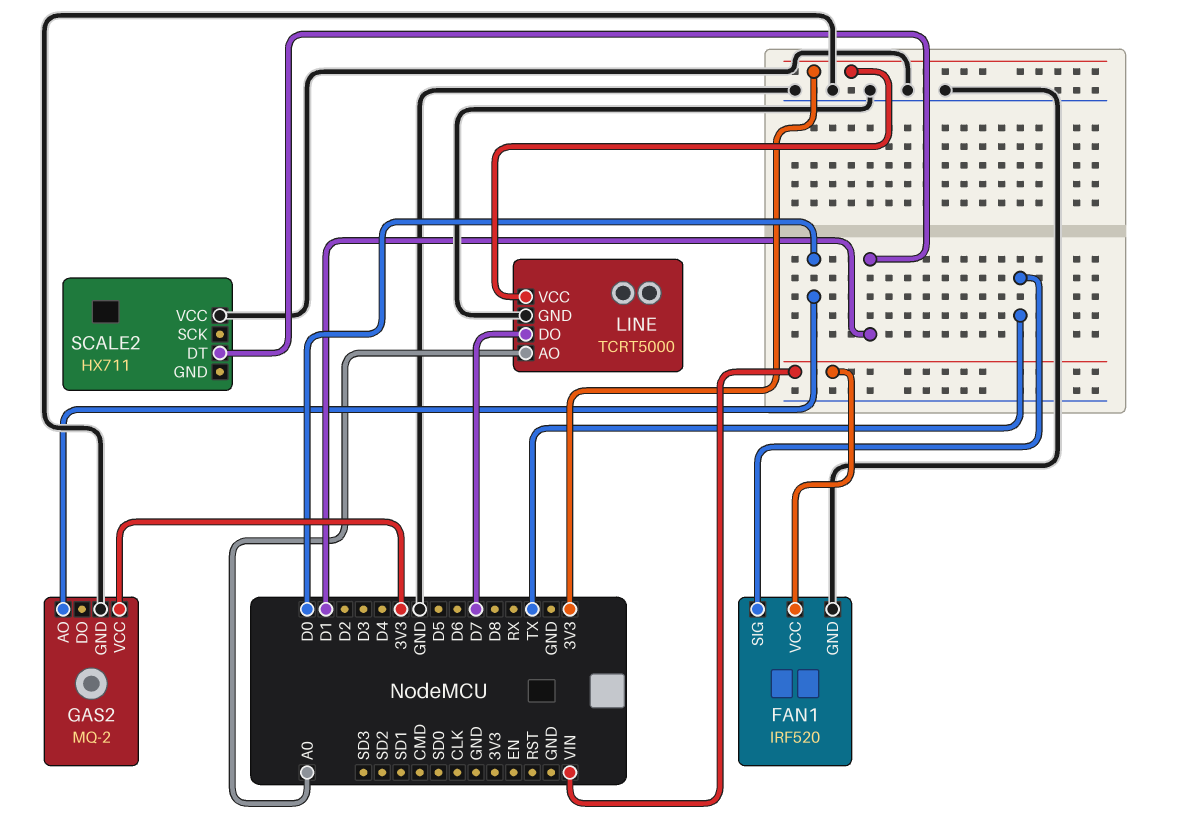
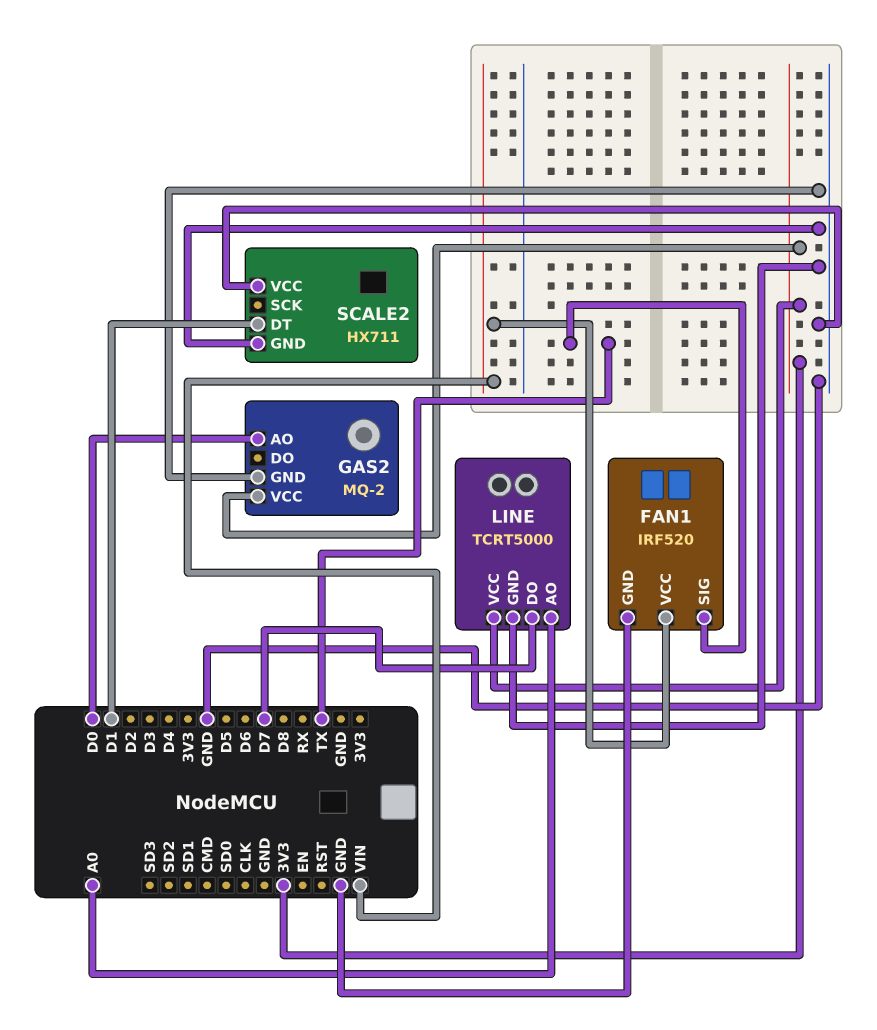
SCALE2 pin GND: none -> GND

